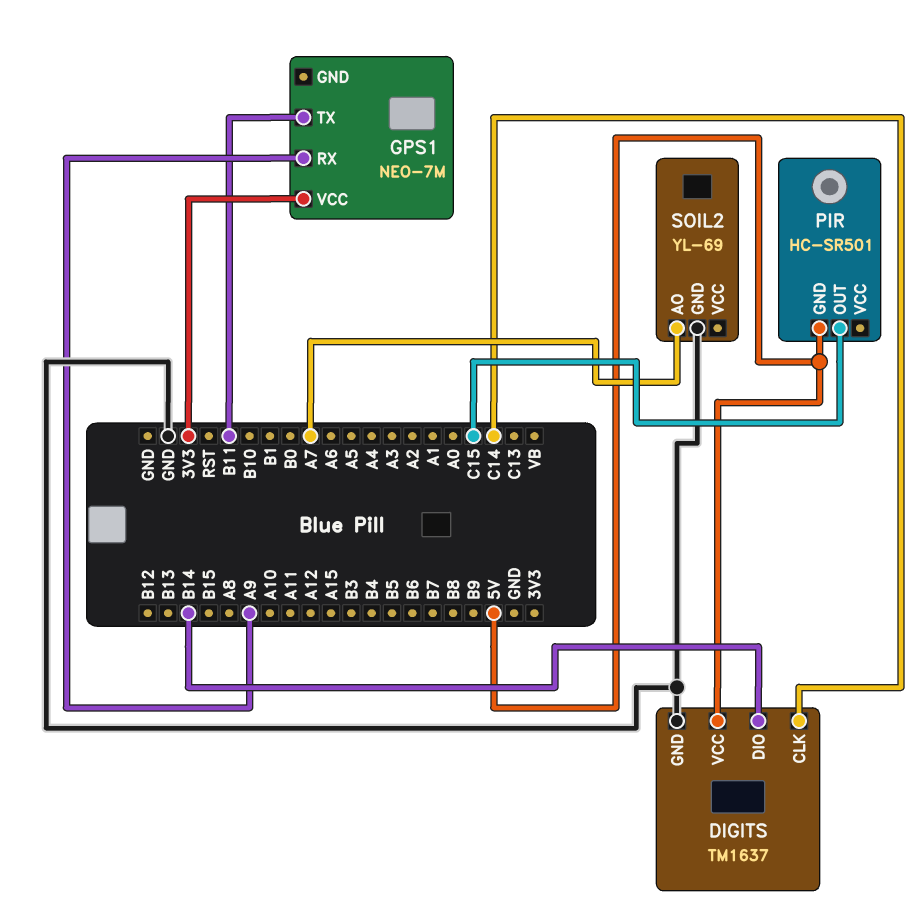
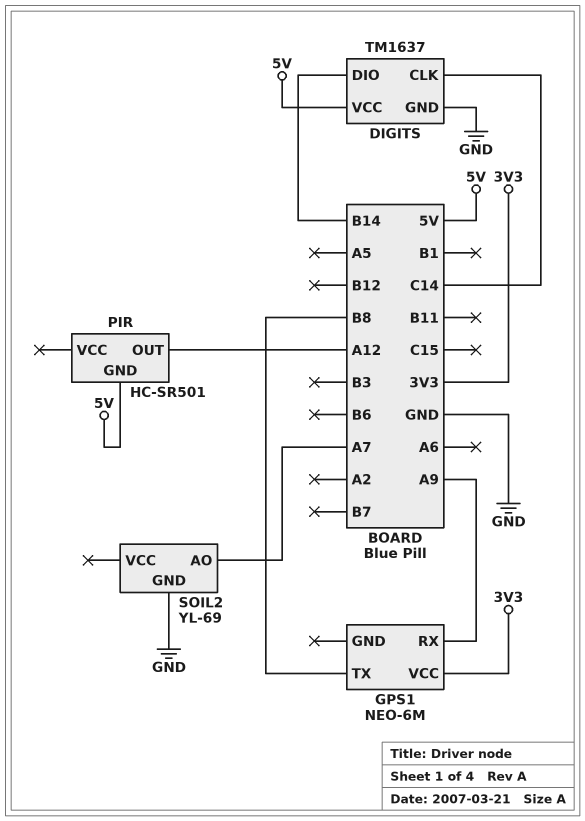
GPS1: NEO-7M -> NEO-6M
GPS1 pin TX: B11 -> B8
PIR pin OUT: C15 -> A12

